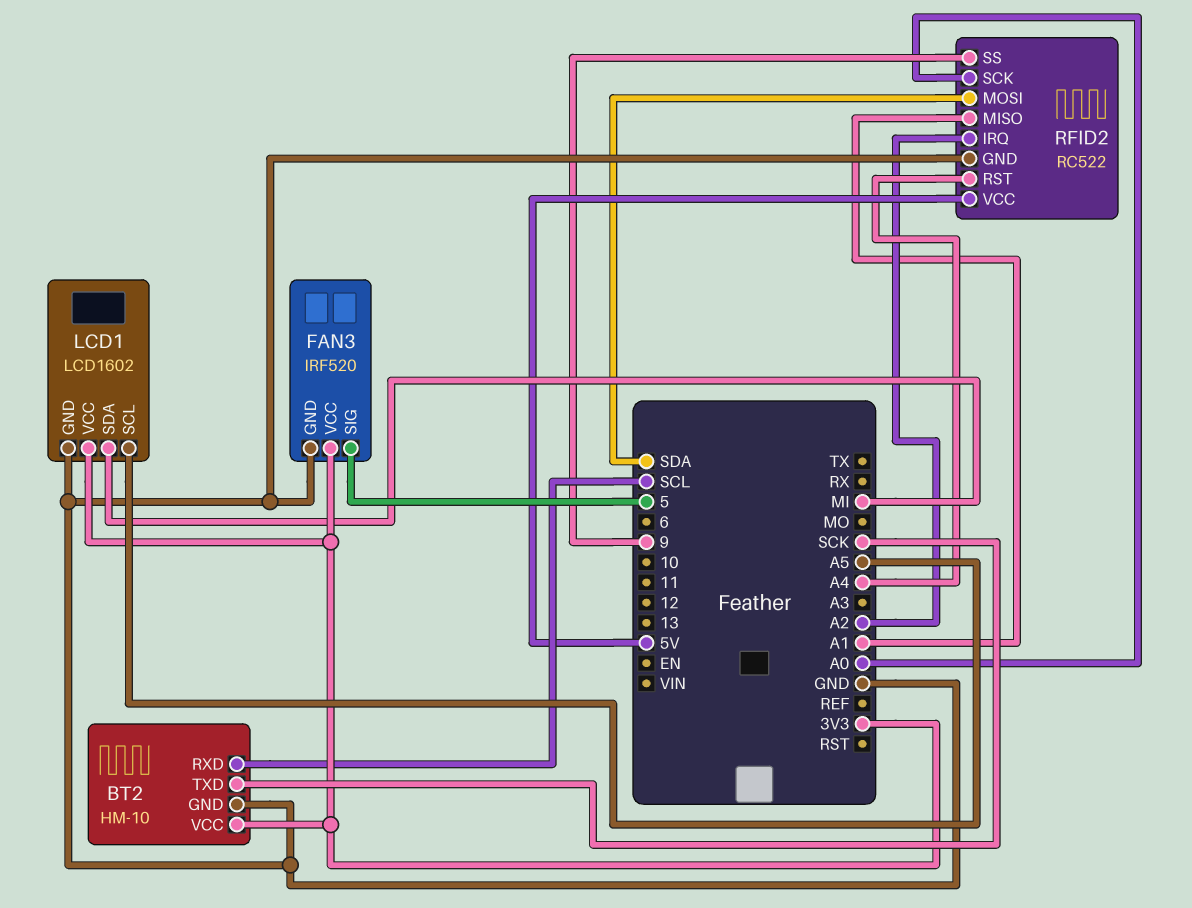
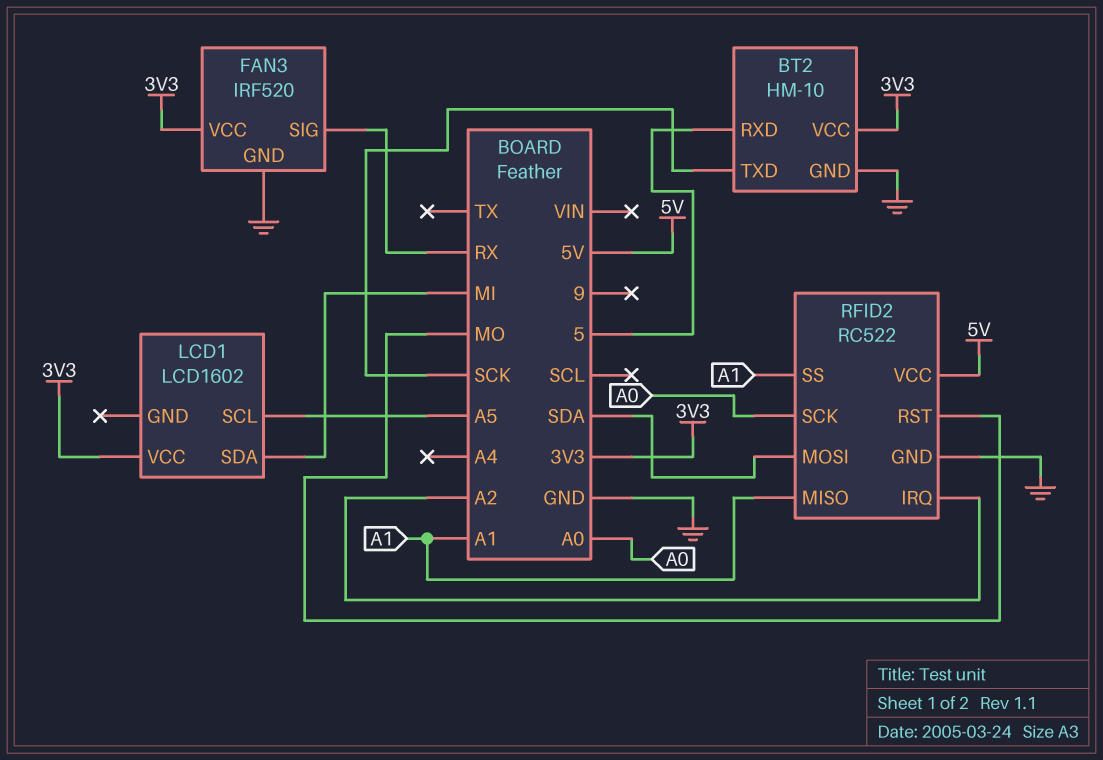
BT2 pin RXD: SCL -> 5
FAN3 pin SIG: 5 -> RX
LCD1 pin GND: GND -> none
RFID2 pin RST: A4 -> MO
RFID2 pin SS: 9 -> A1

